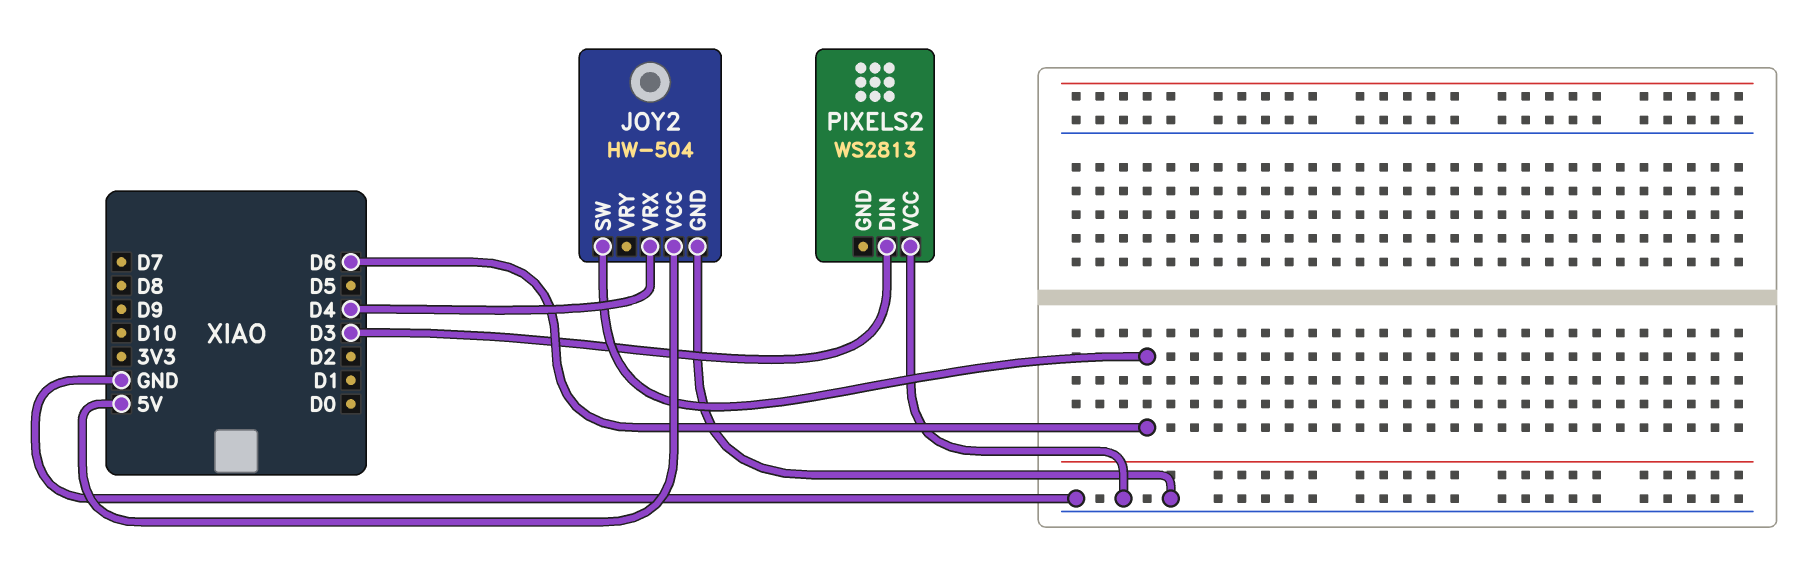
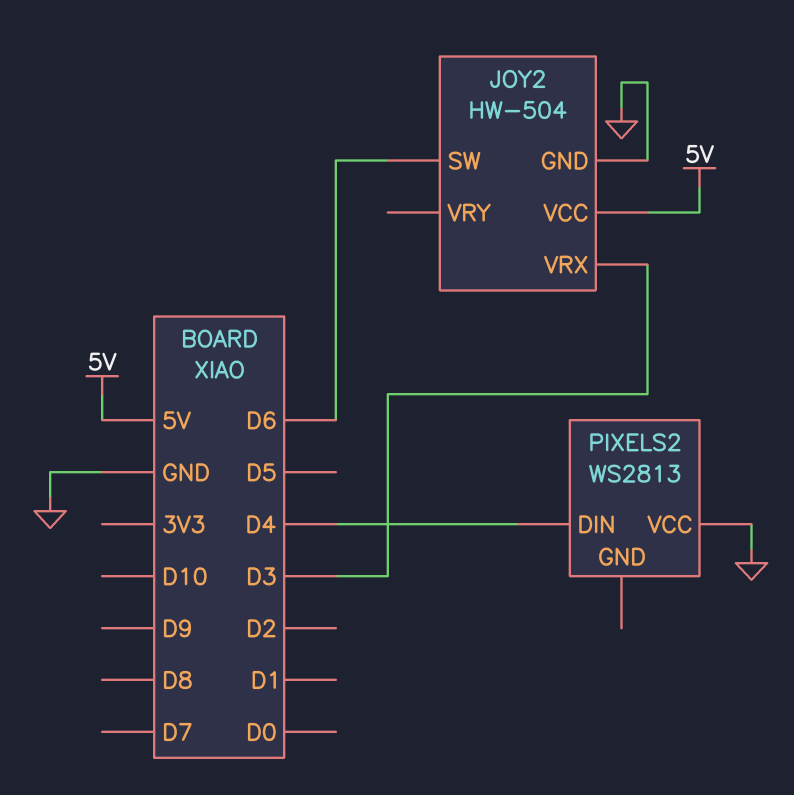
JOY2 pin VRX: D4 -> D3
PIXELS2 pin DIN: D3 -> D4

